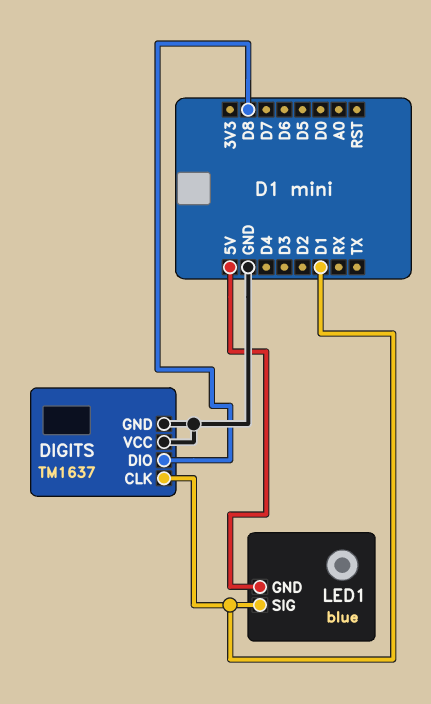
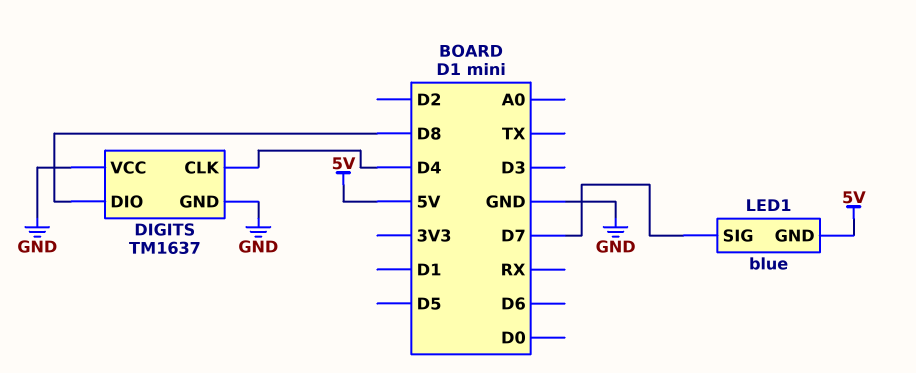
DIGITS pin CLK: D1 -> D4
LED1 pin SIG: D1 -> D7

